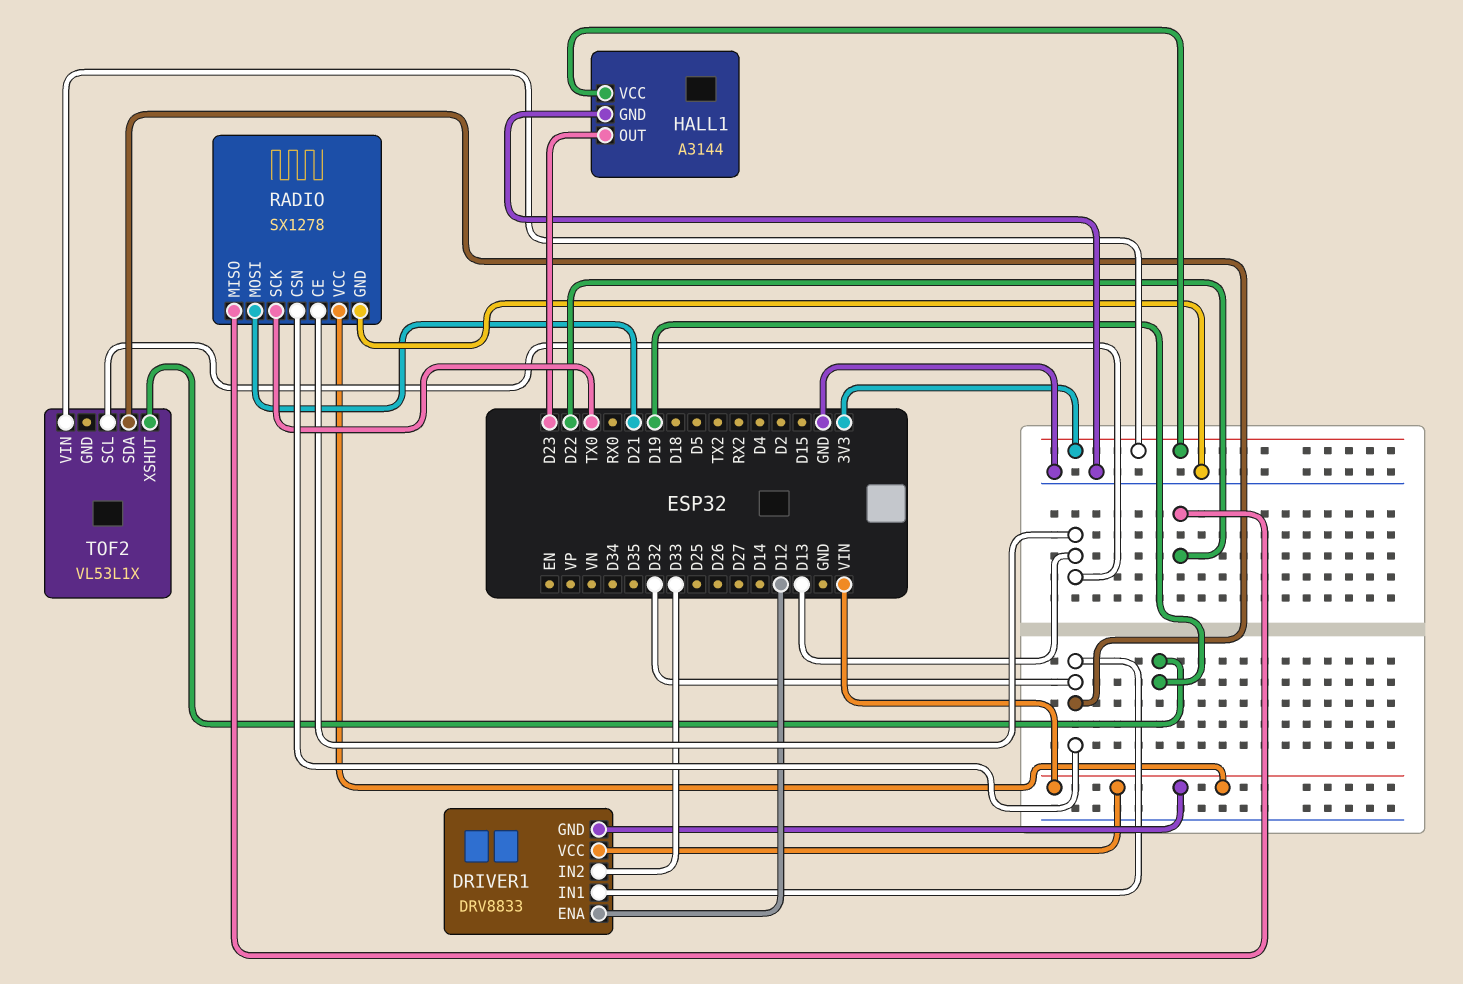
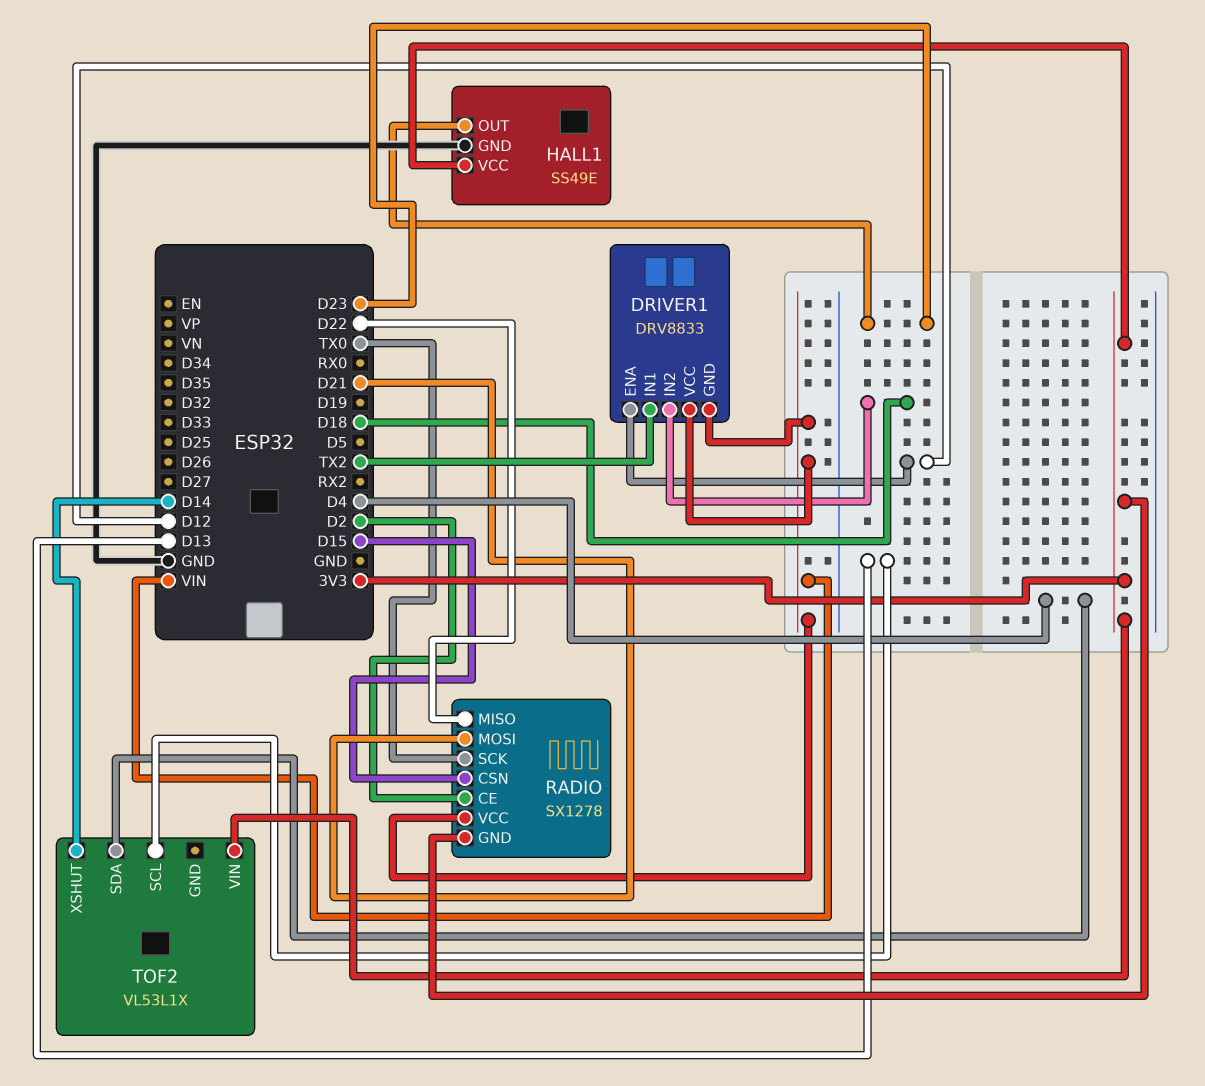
DRIVER1 pin IN1: D32 -> TX2
DRIVER1 pin IN2: D33 -> D18
HALL1: A3144 -> SS49E
RADIO pin CE: D13 -> D2
RADIO pin CSN: D32 -> D15
RADIO pin GND: GND -> 3V3
TOF2 pin SDA: D32 -> D4
TOF2 pin XSHUT: D19 -> D14

